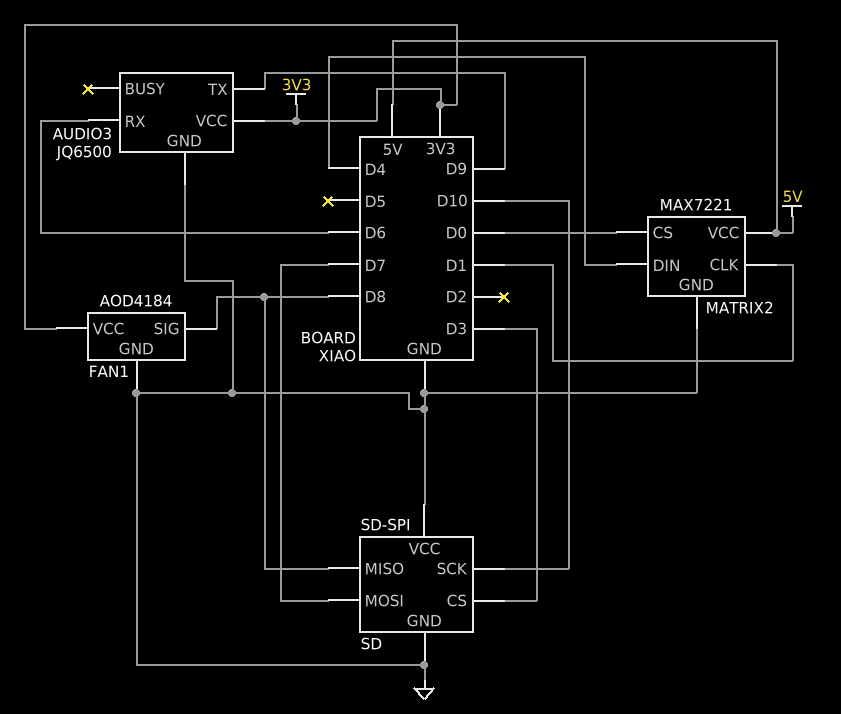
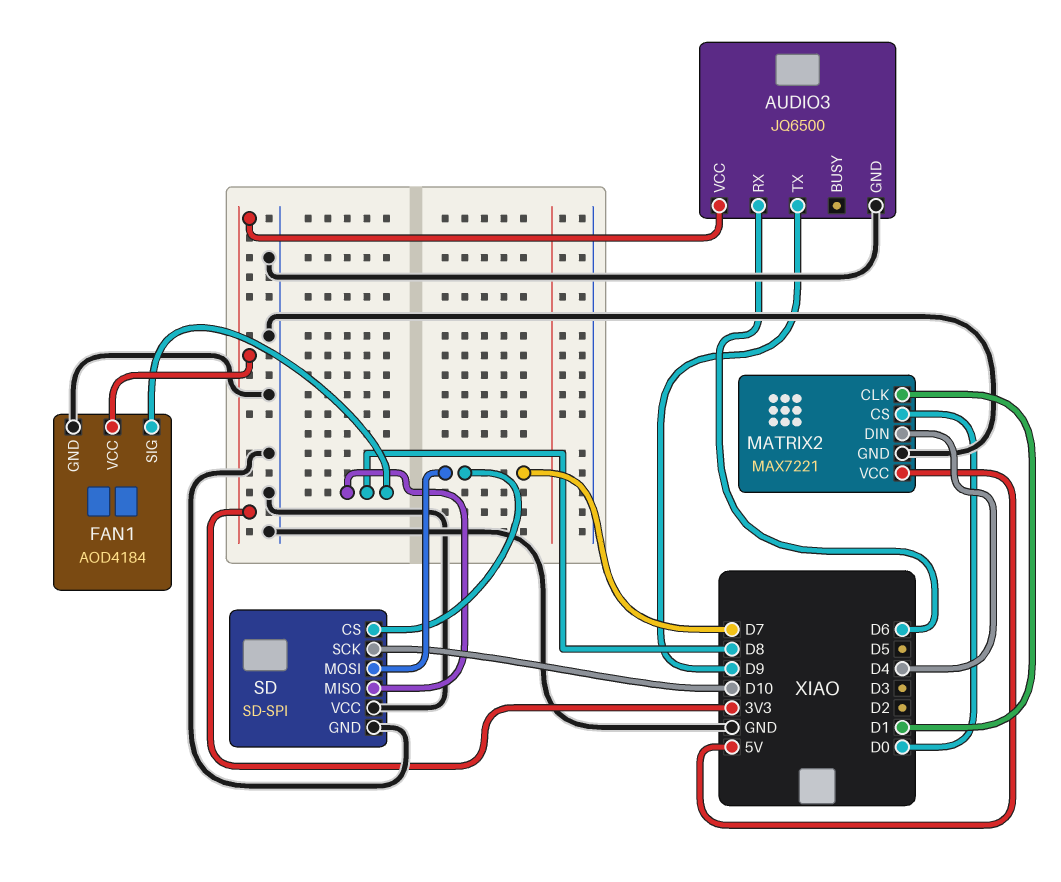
SD pin CS: D3 -> D7

